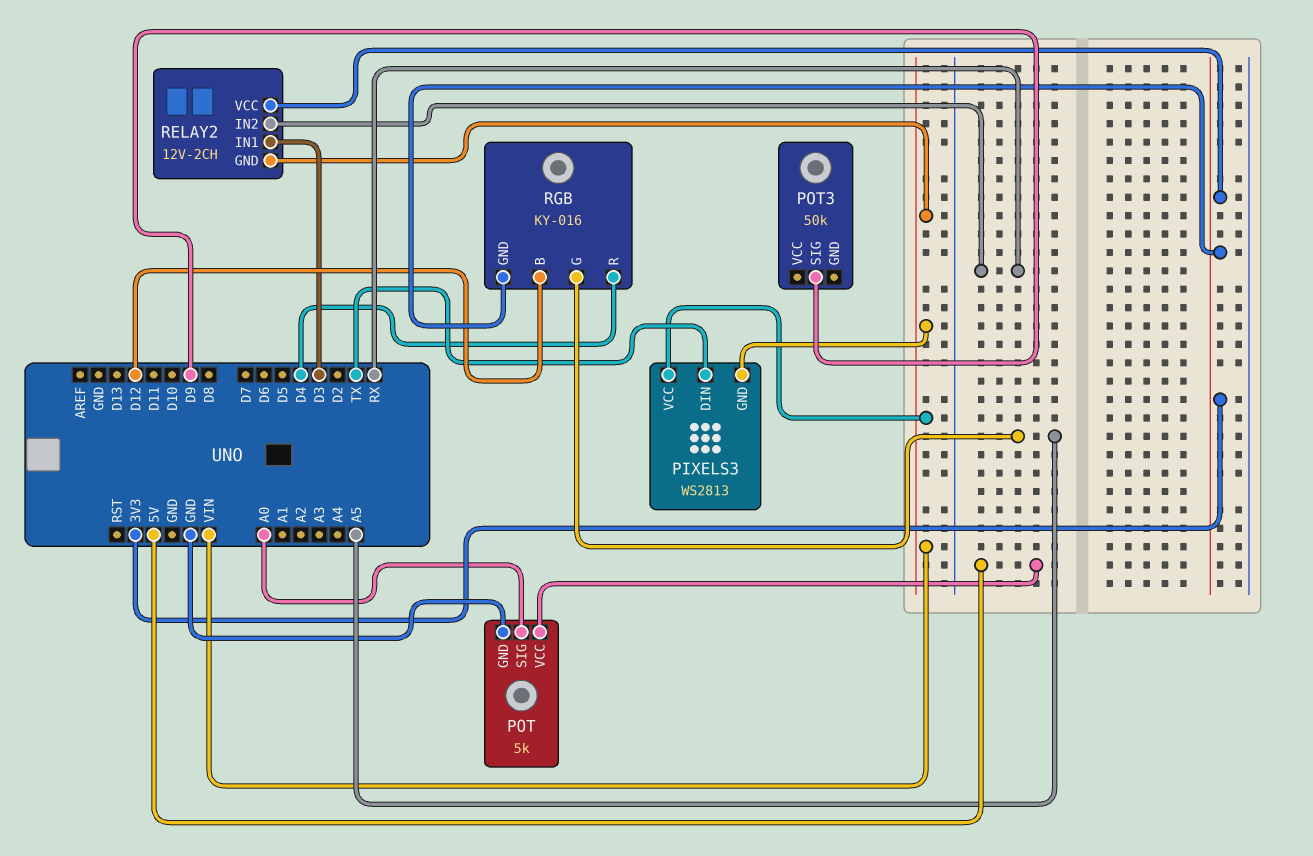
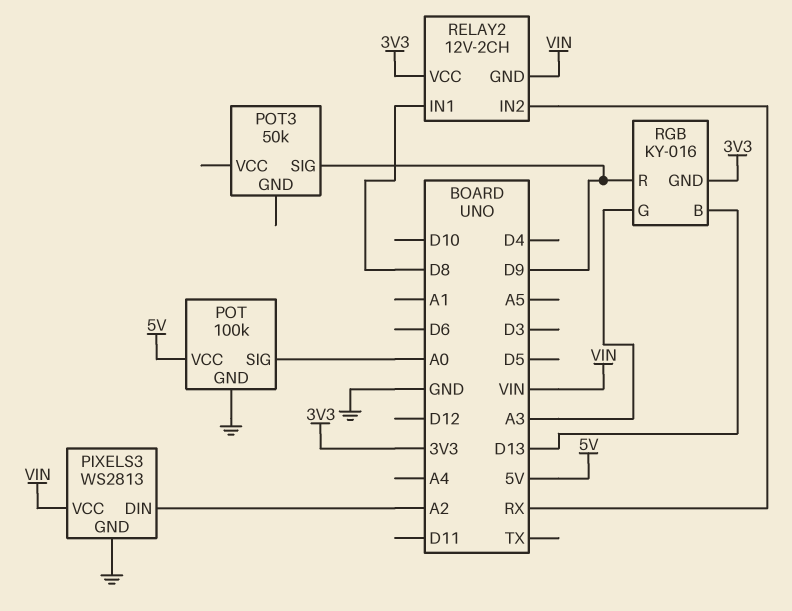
PIXELS3 pin DIN: TX -> A2
PIXELS3 pin GND: VIN -> GND
POT: 5k -> 100k
RELAY2 pin IN1: D3 -> D8
RGB pin B: D12 -> D13
RGB pin G: A5 -> A3
RGB pin R: D4 -> D9

